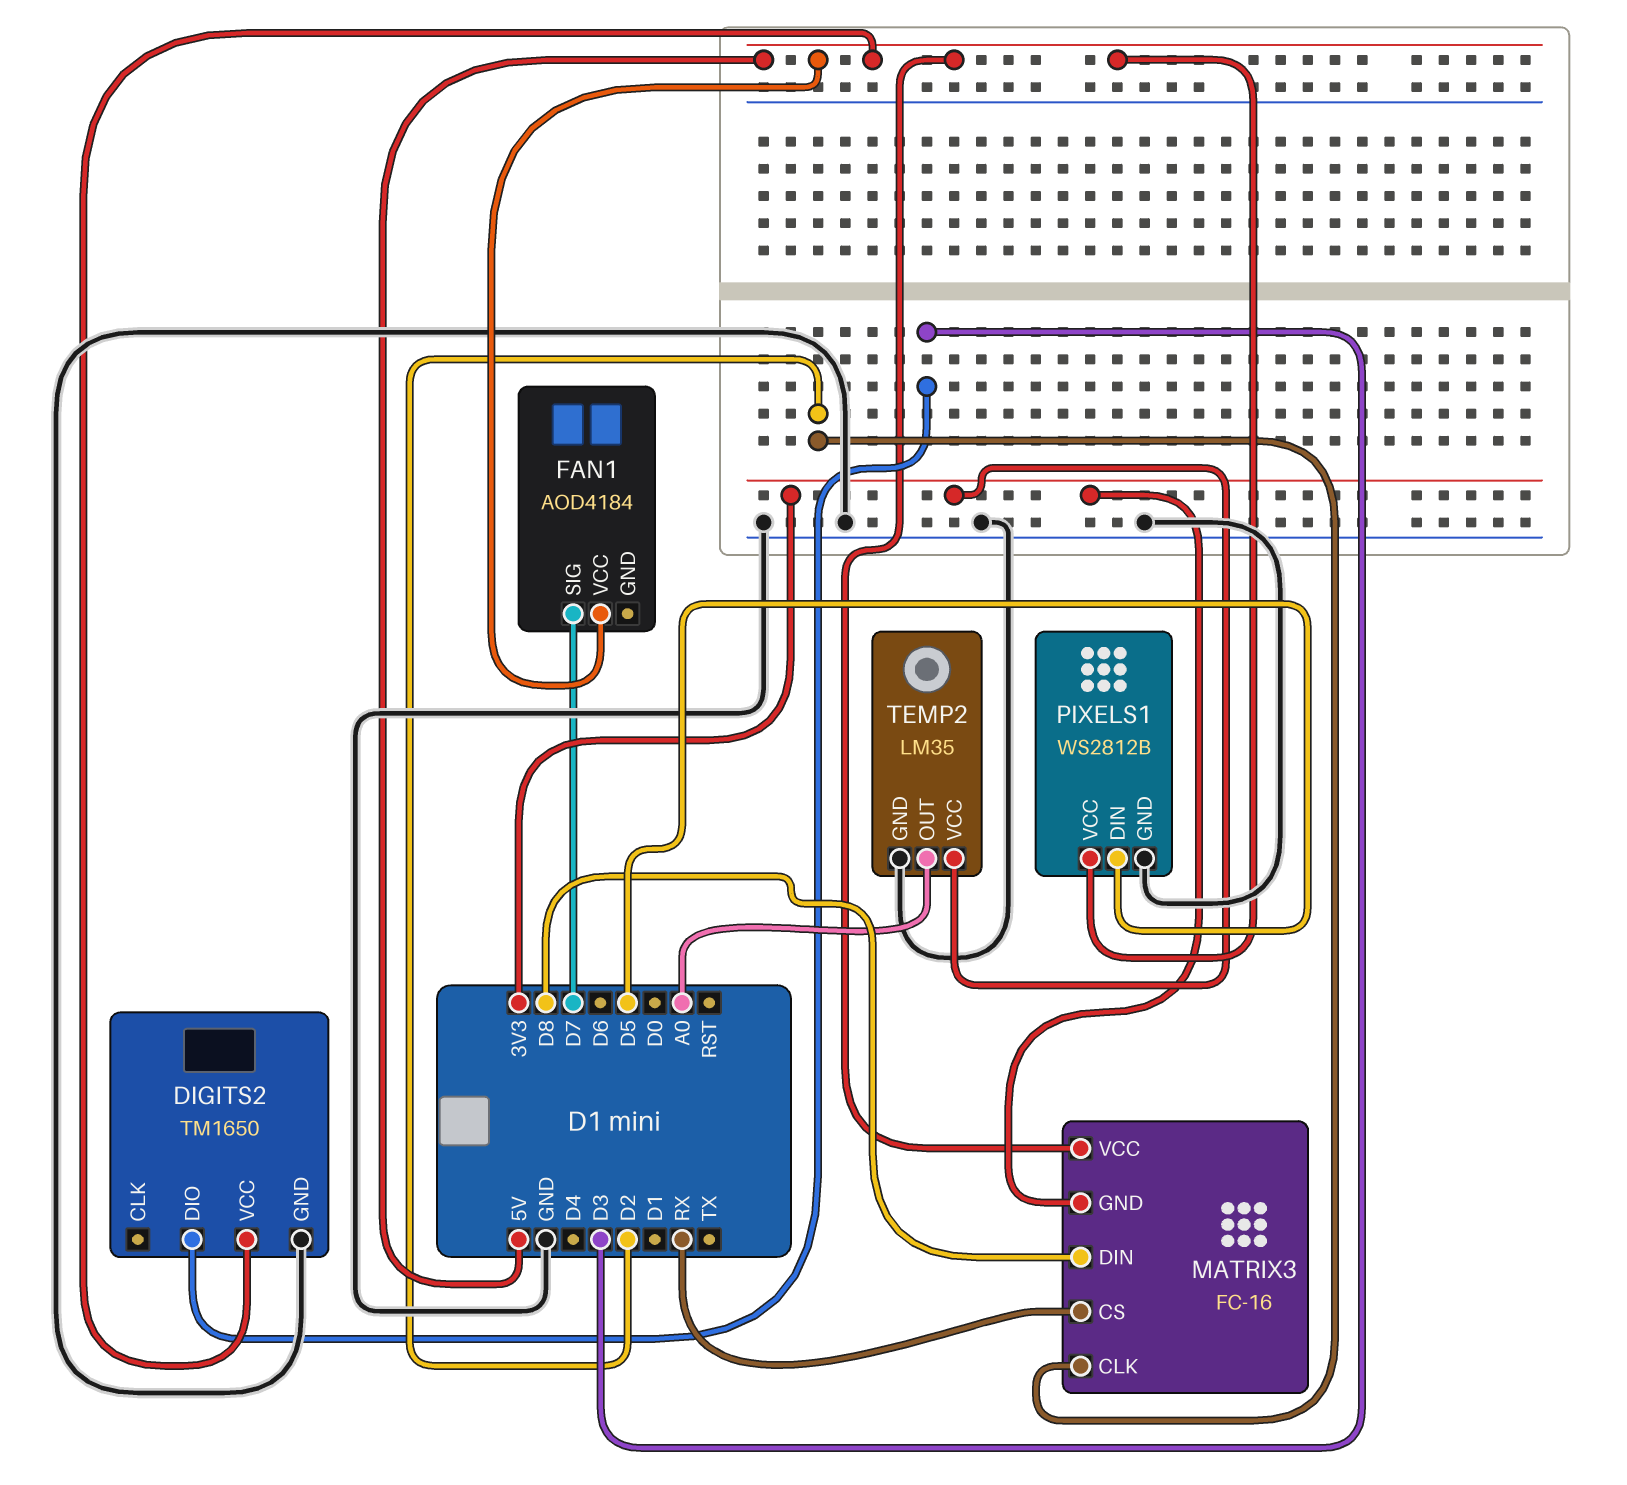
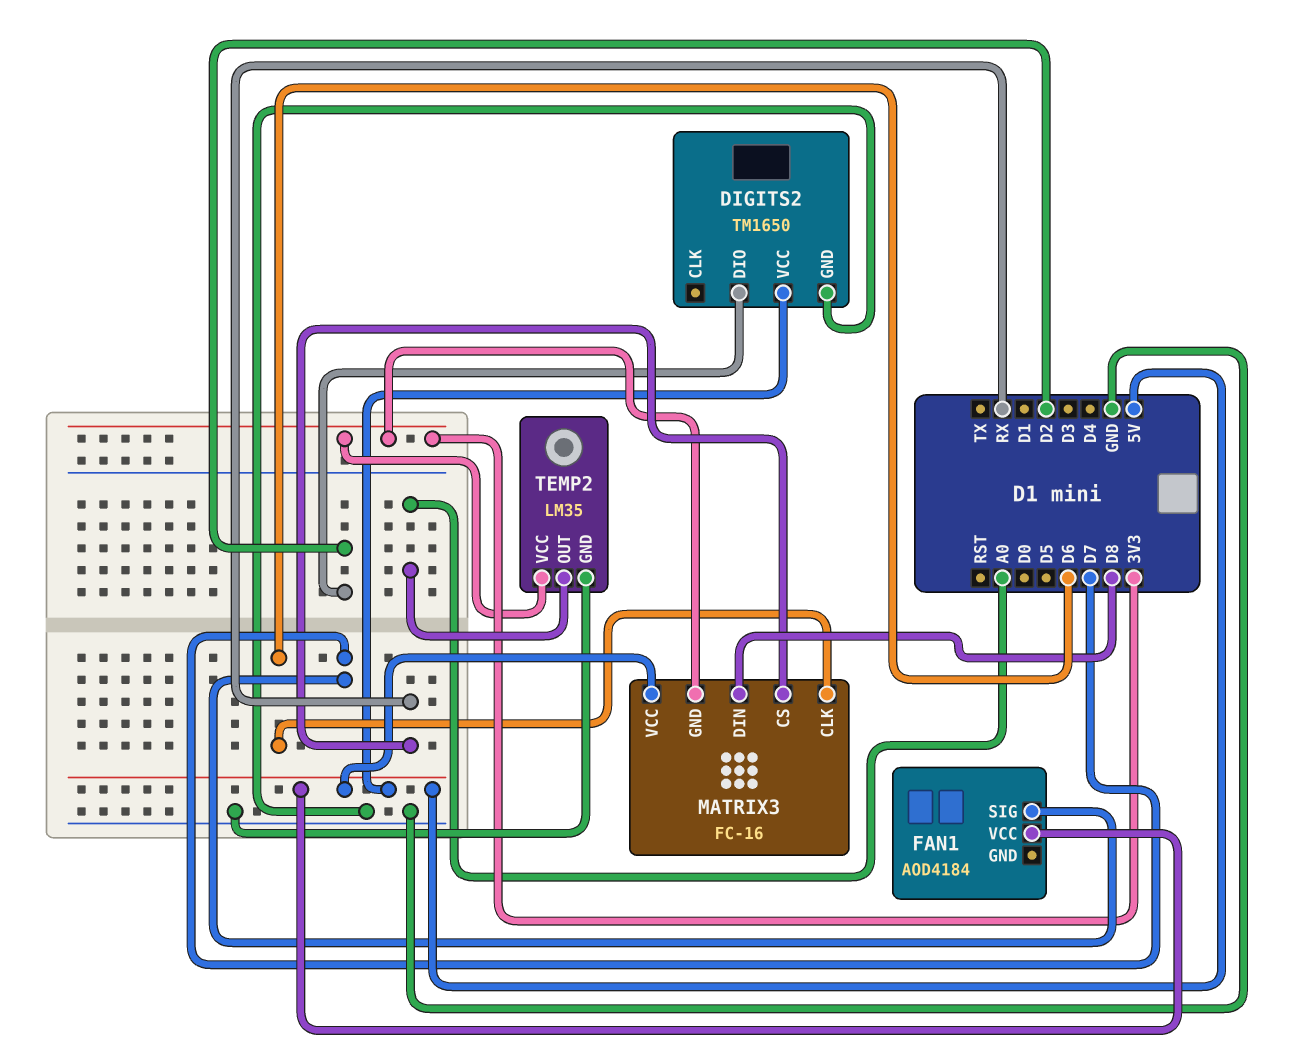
DIGITS2 pin DIO: D3 -> D2
MATRIX3 pin CLK: D2 -> D6
PIXELS1: WS2812B -> none
PIXELS1 pin DIN: D5 -> none
PIXELS1 pin GND: GND -> none
PIXELS1 pin VCC: 5V -> none

